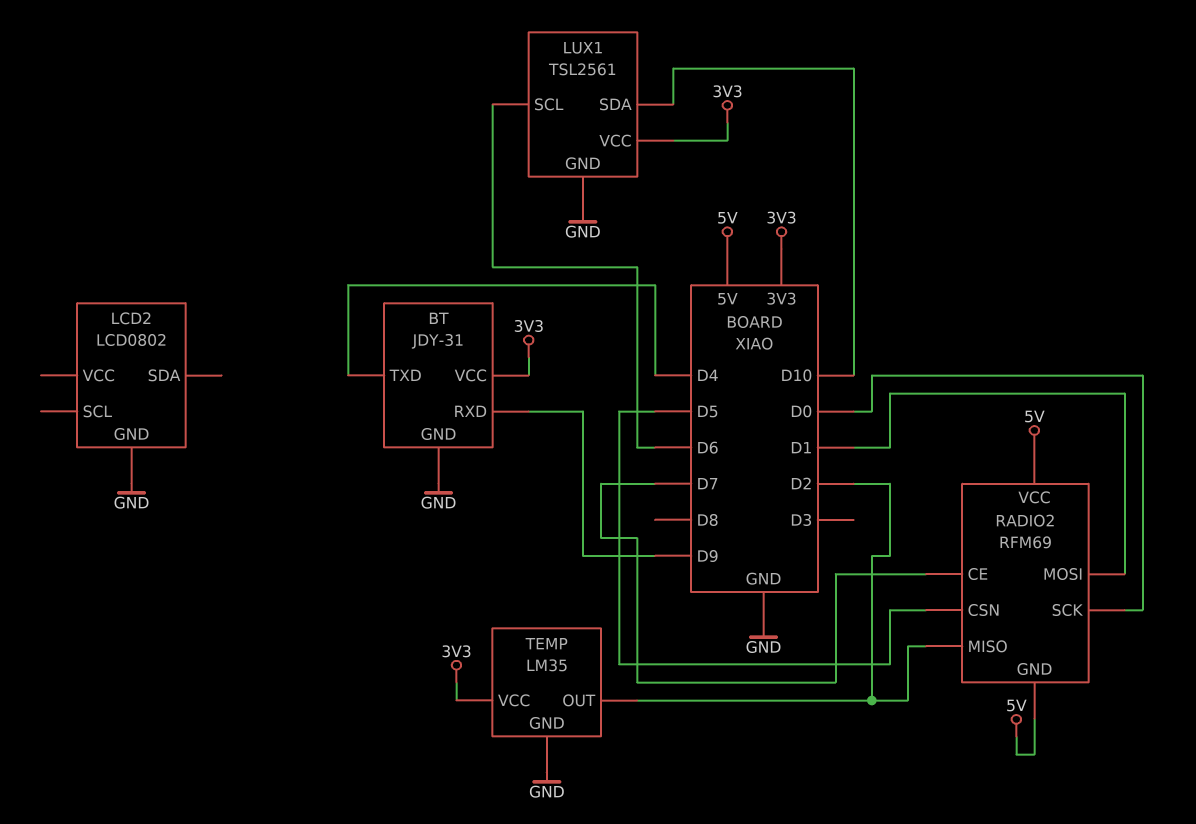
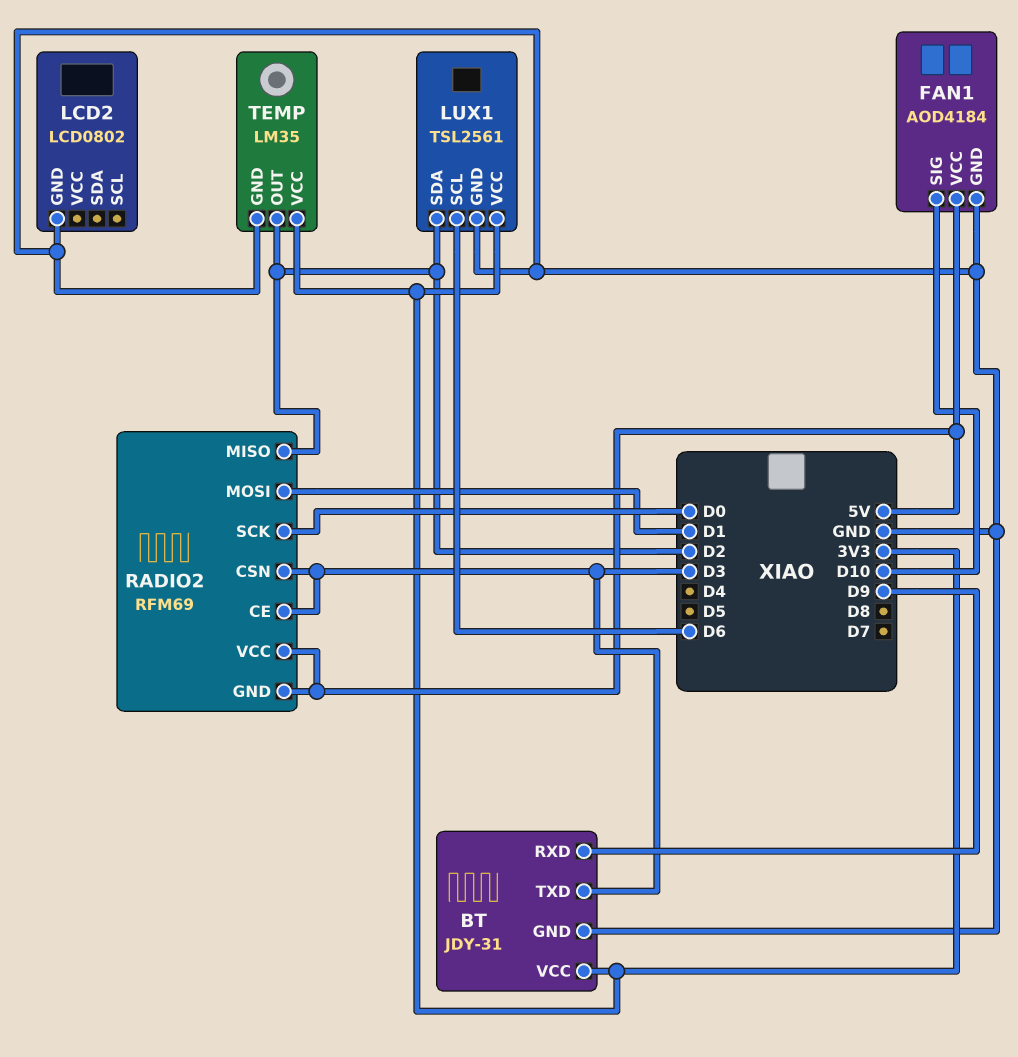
BT pin TXD: D4 -> D3
FAN1: none -> AOD4184
FAN1 pin GND: none -> GND
FAN1 pin SIG: none -> D10
FAN1 pin VCC: none -> 5V
LUX1 pin SDA: D10 -> D2
RADIO2 pin CE: D7 -> D3
RADIO2 pin CSN: D5 -> D3

